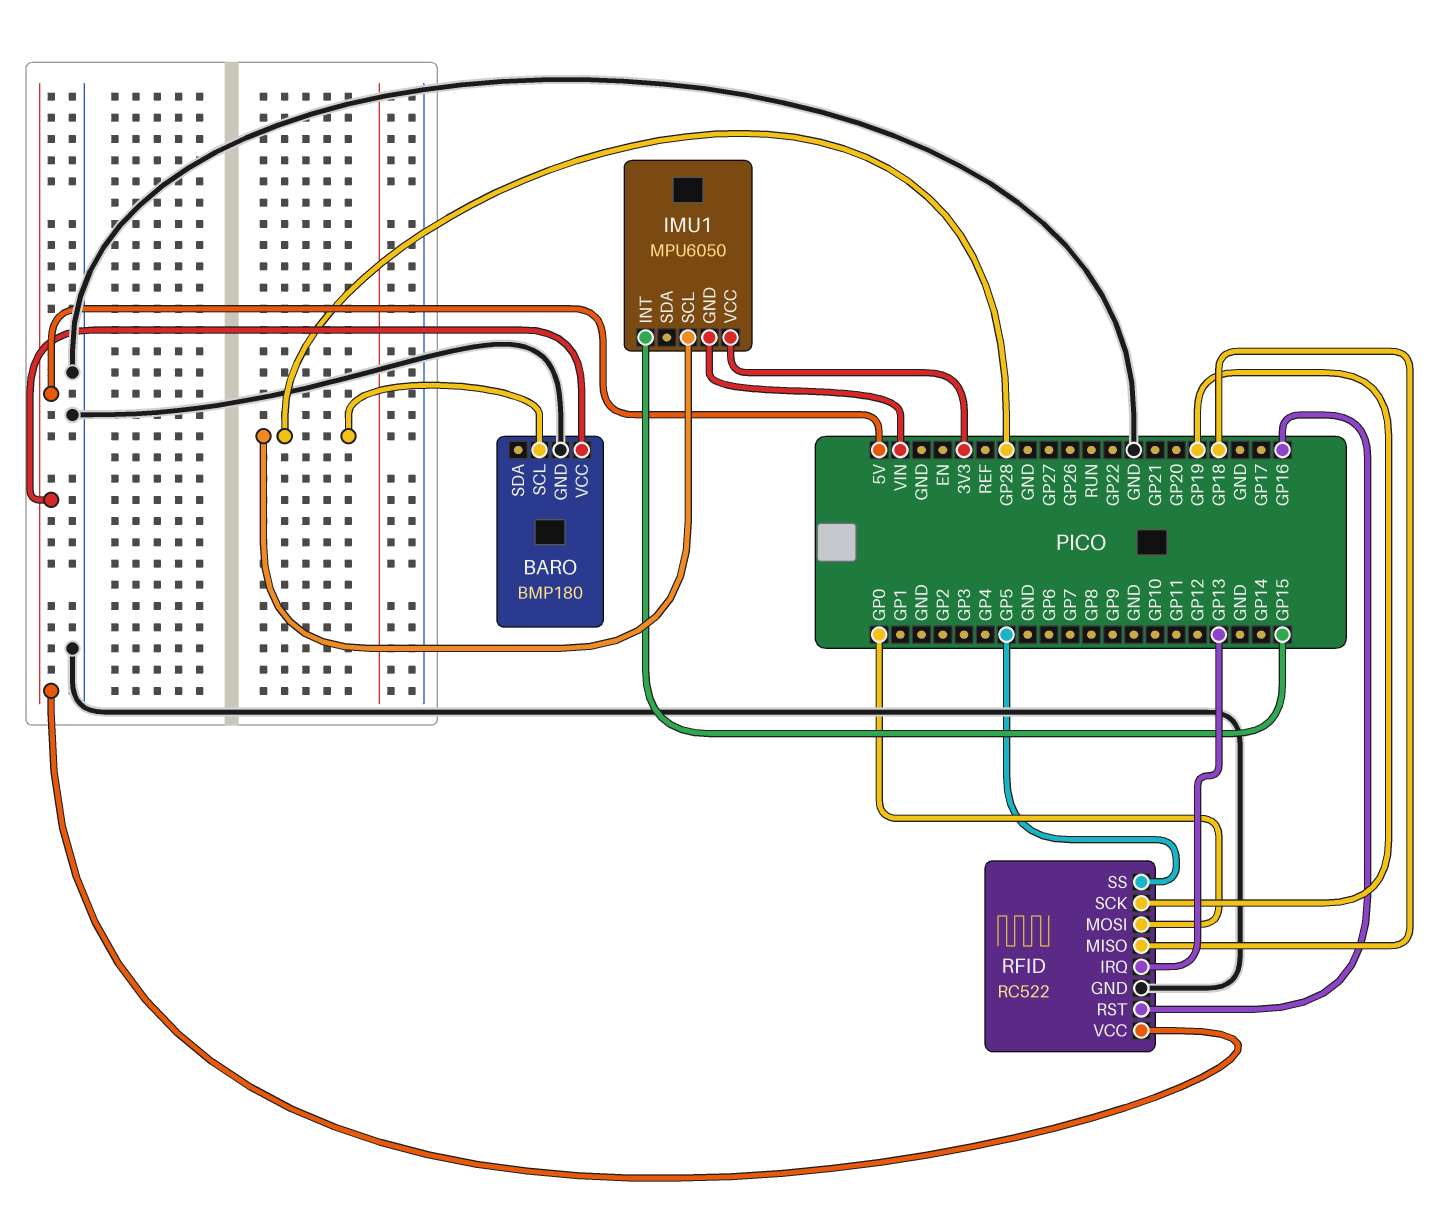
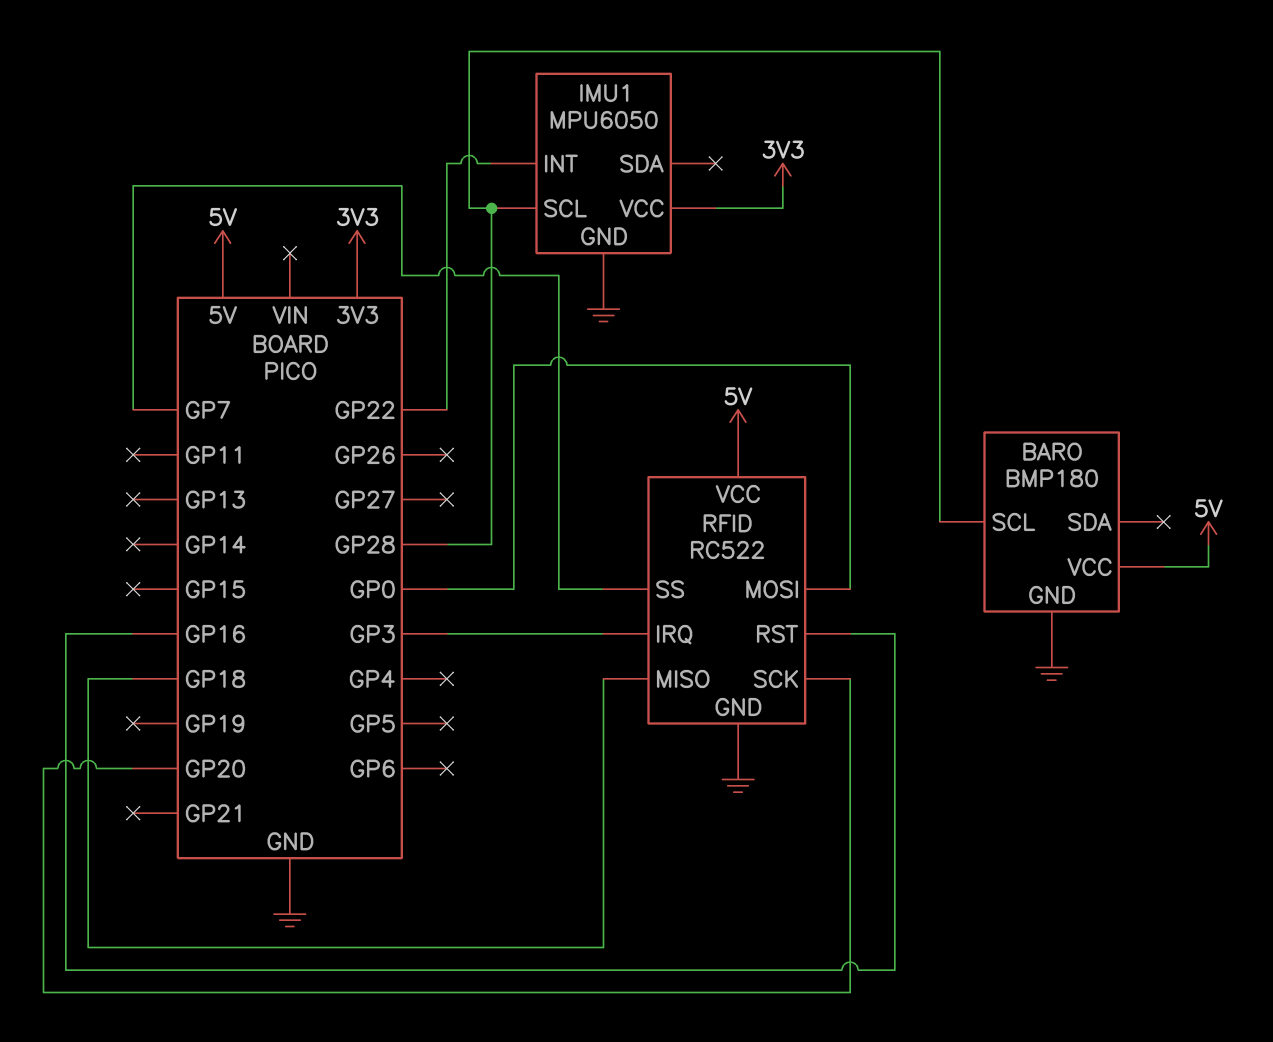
IMU1 pin GND: VIN -> GND
IMU1 pin INT: GP15 -> GP22
RFID pin IRQ: GP13 -> GP3
RFID pin SCK: GP19 -> GP20
RFID pin SS: GP5 -> GP7

